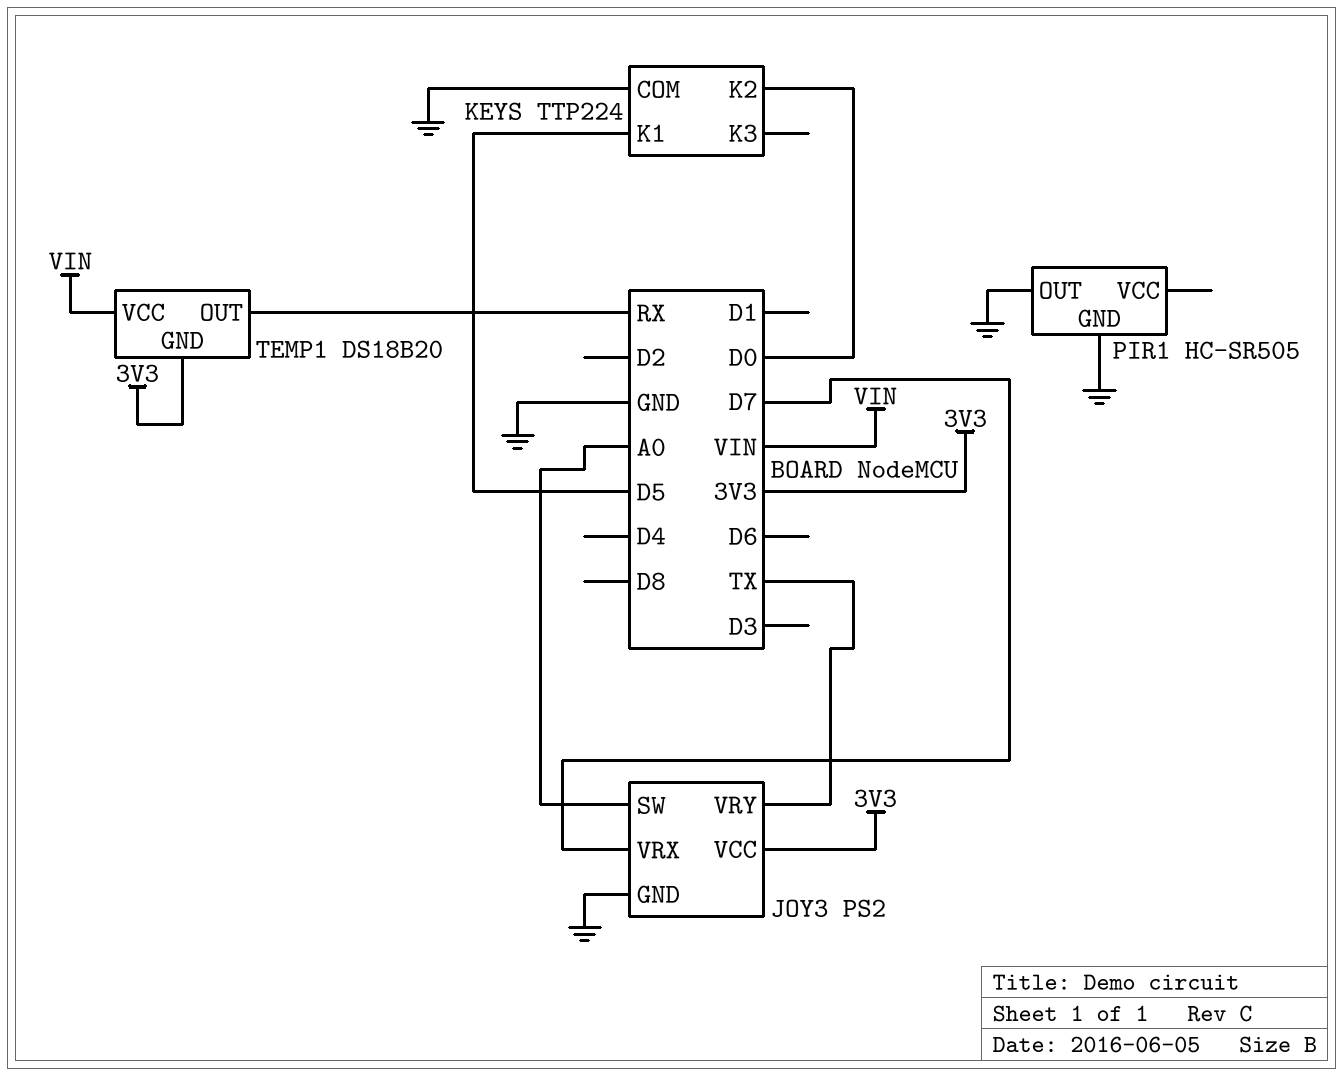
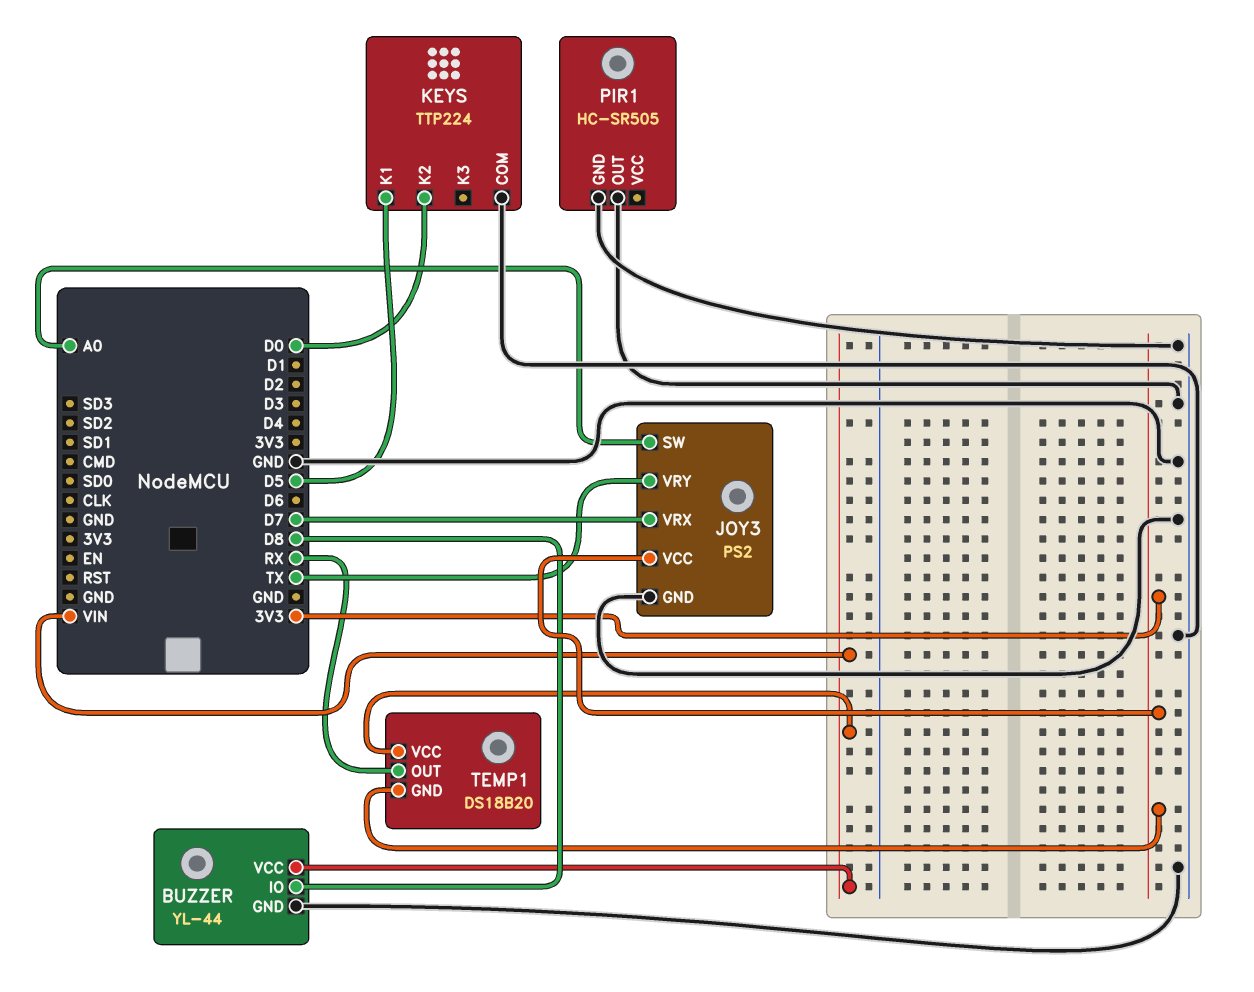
BUZZER: none -> YL-44
BUZZER pin GND: none -> GND
BUZZER pin IO: none -> D8
BUZZER pin VCC: none -> VIN

